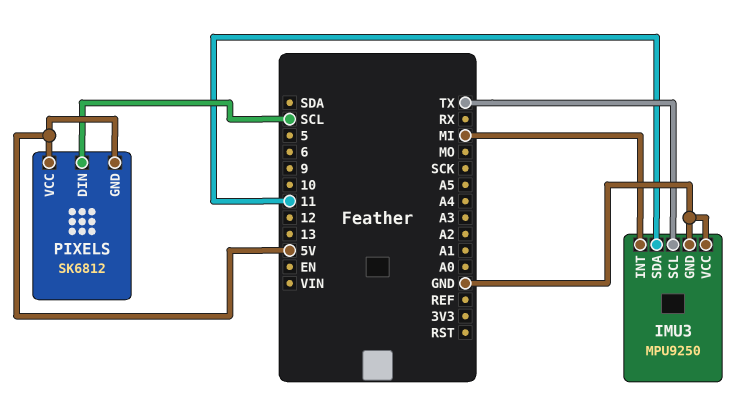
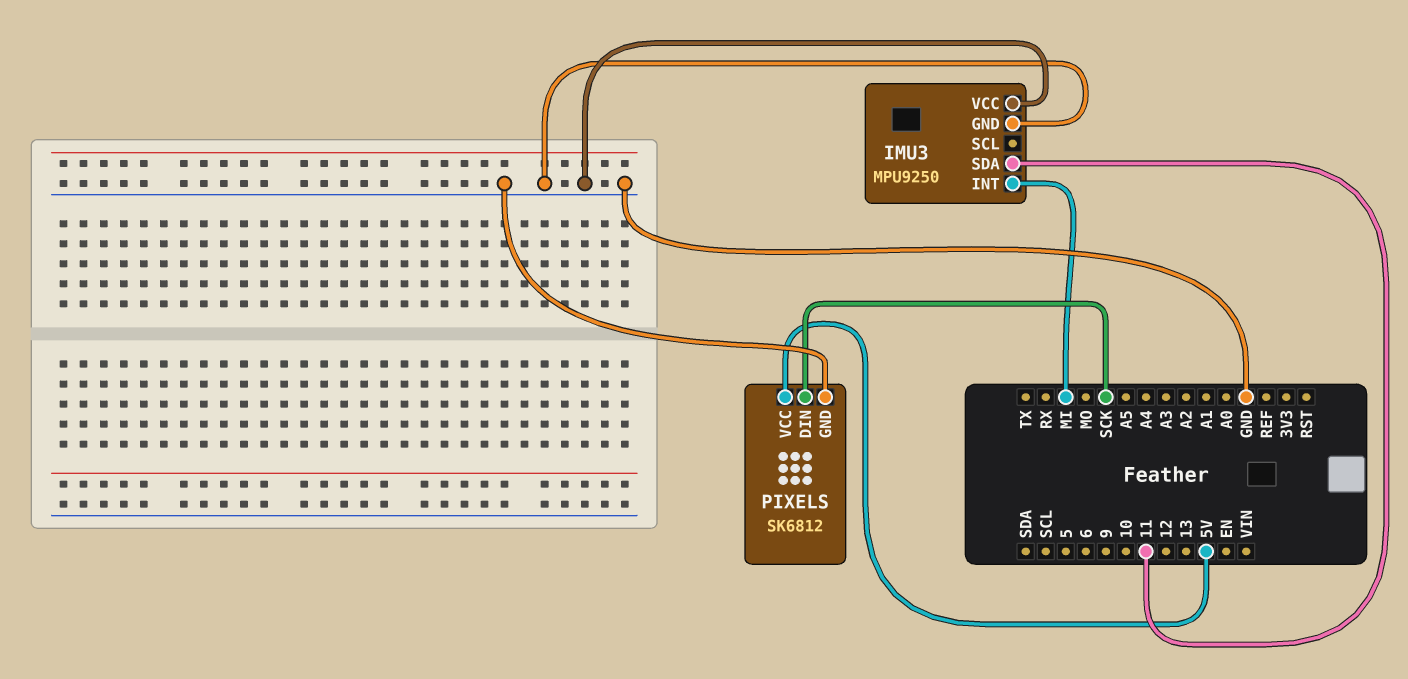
IMU3 pin SCL: TX -> none
PIXELS pin DIN: SCL -> SCK
PIXELS pin GND: 5V -> GND

